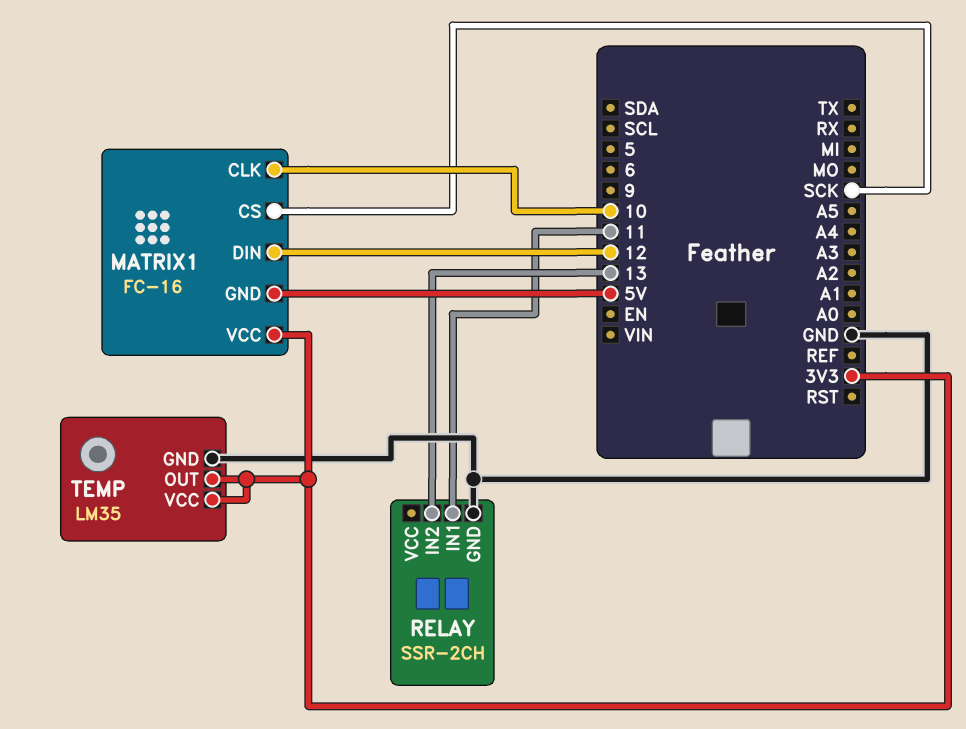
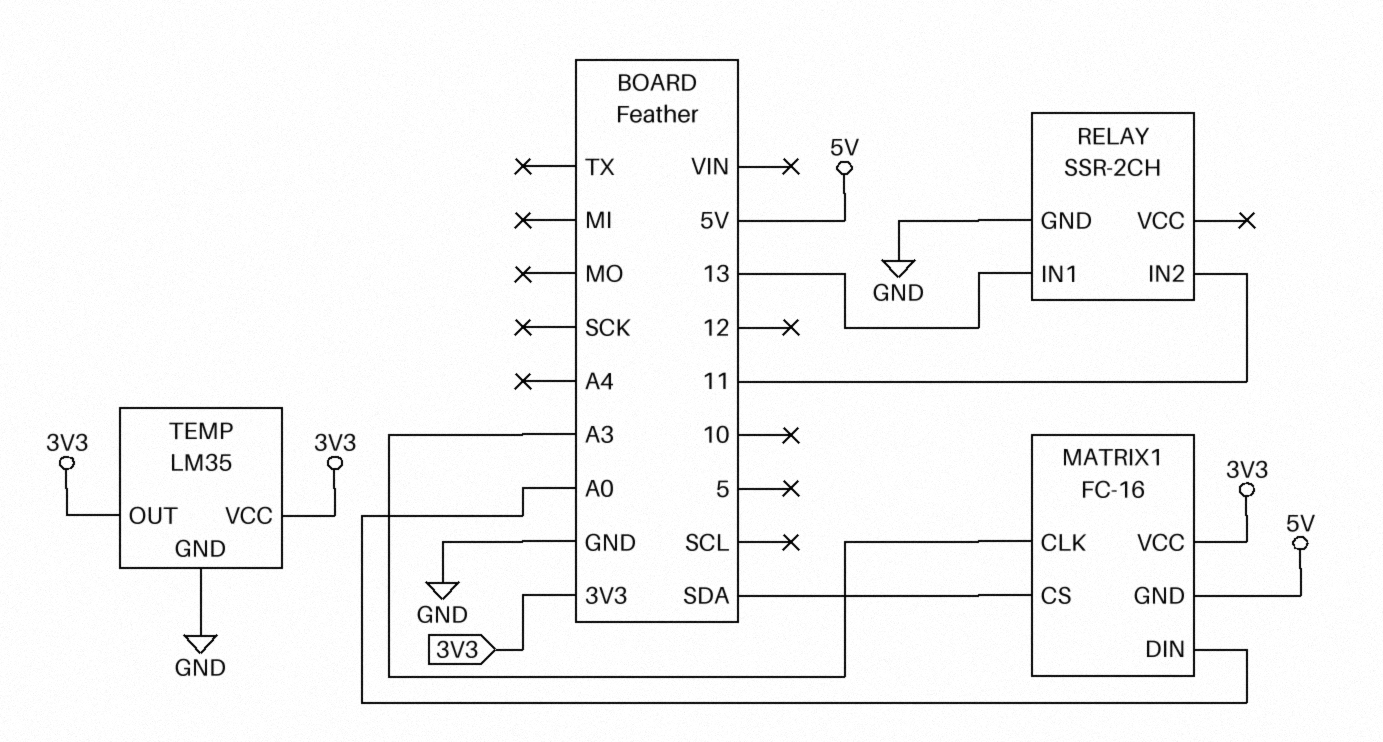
MATRIX1 pin CLK: 10 -> A3
MATRIX1 pin CS: SCK -> SDA
MATRIX1 pin DIN: 12 -> A0
RELAY pin IN1: 11 -> 13
RELAY pin IN2: 13 -> 11

